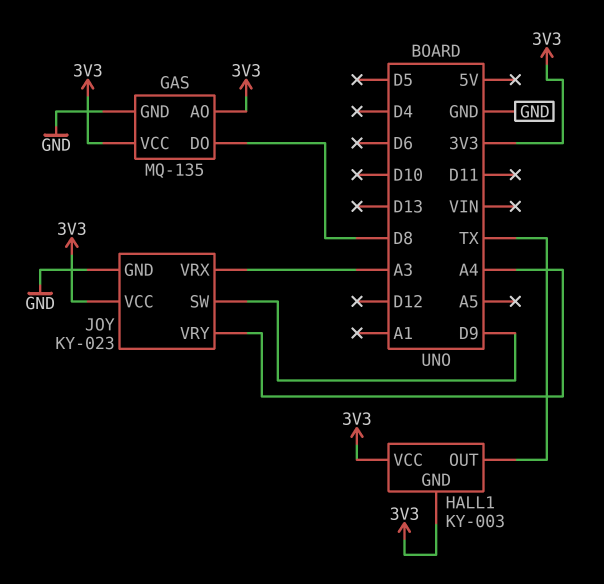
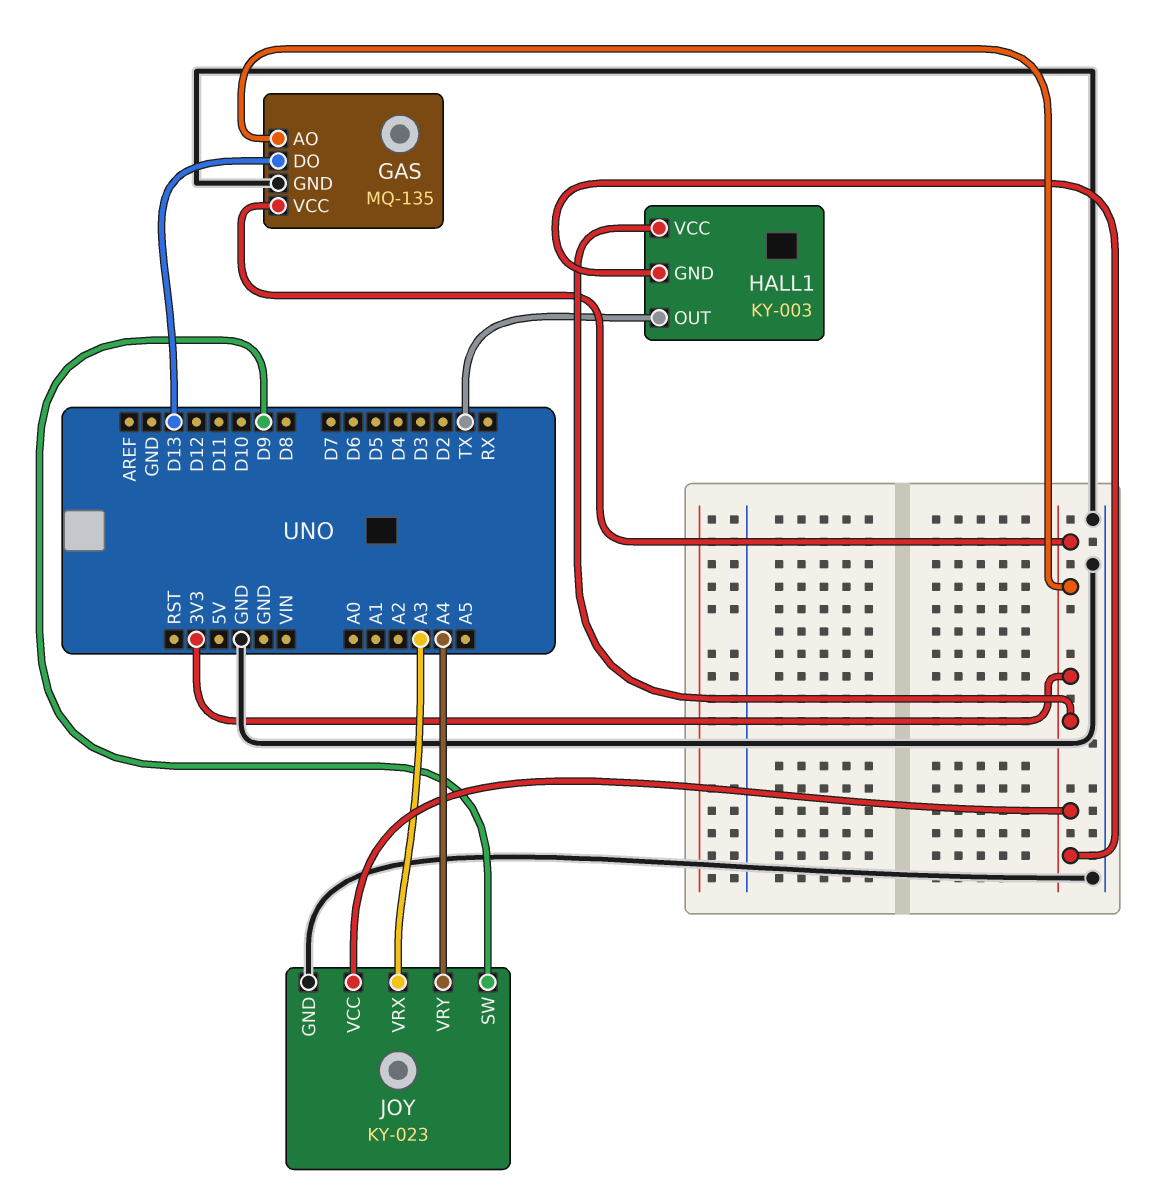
GAS pin DO: D8 -> D13

